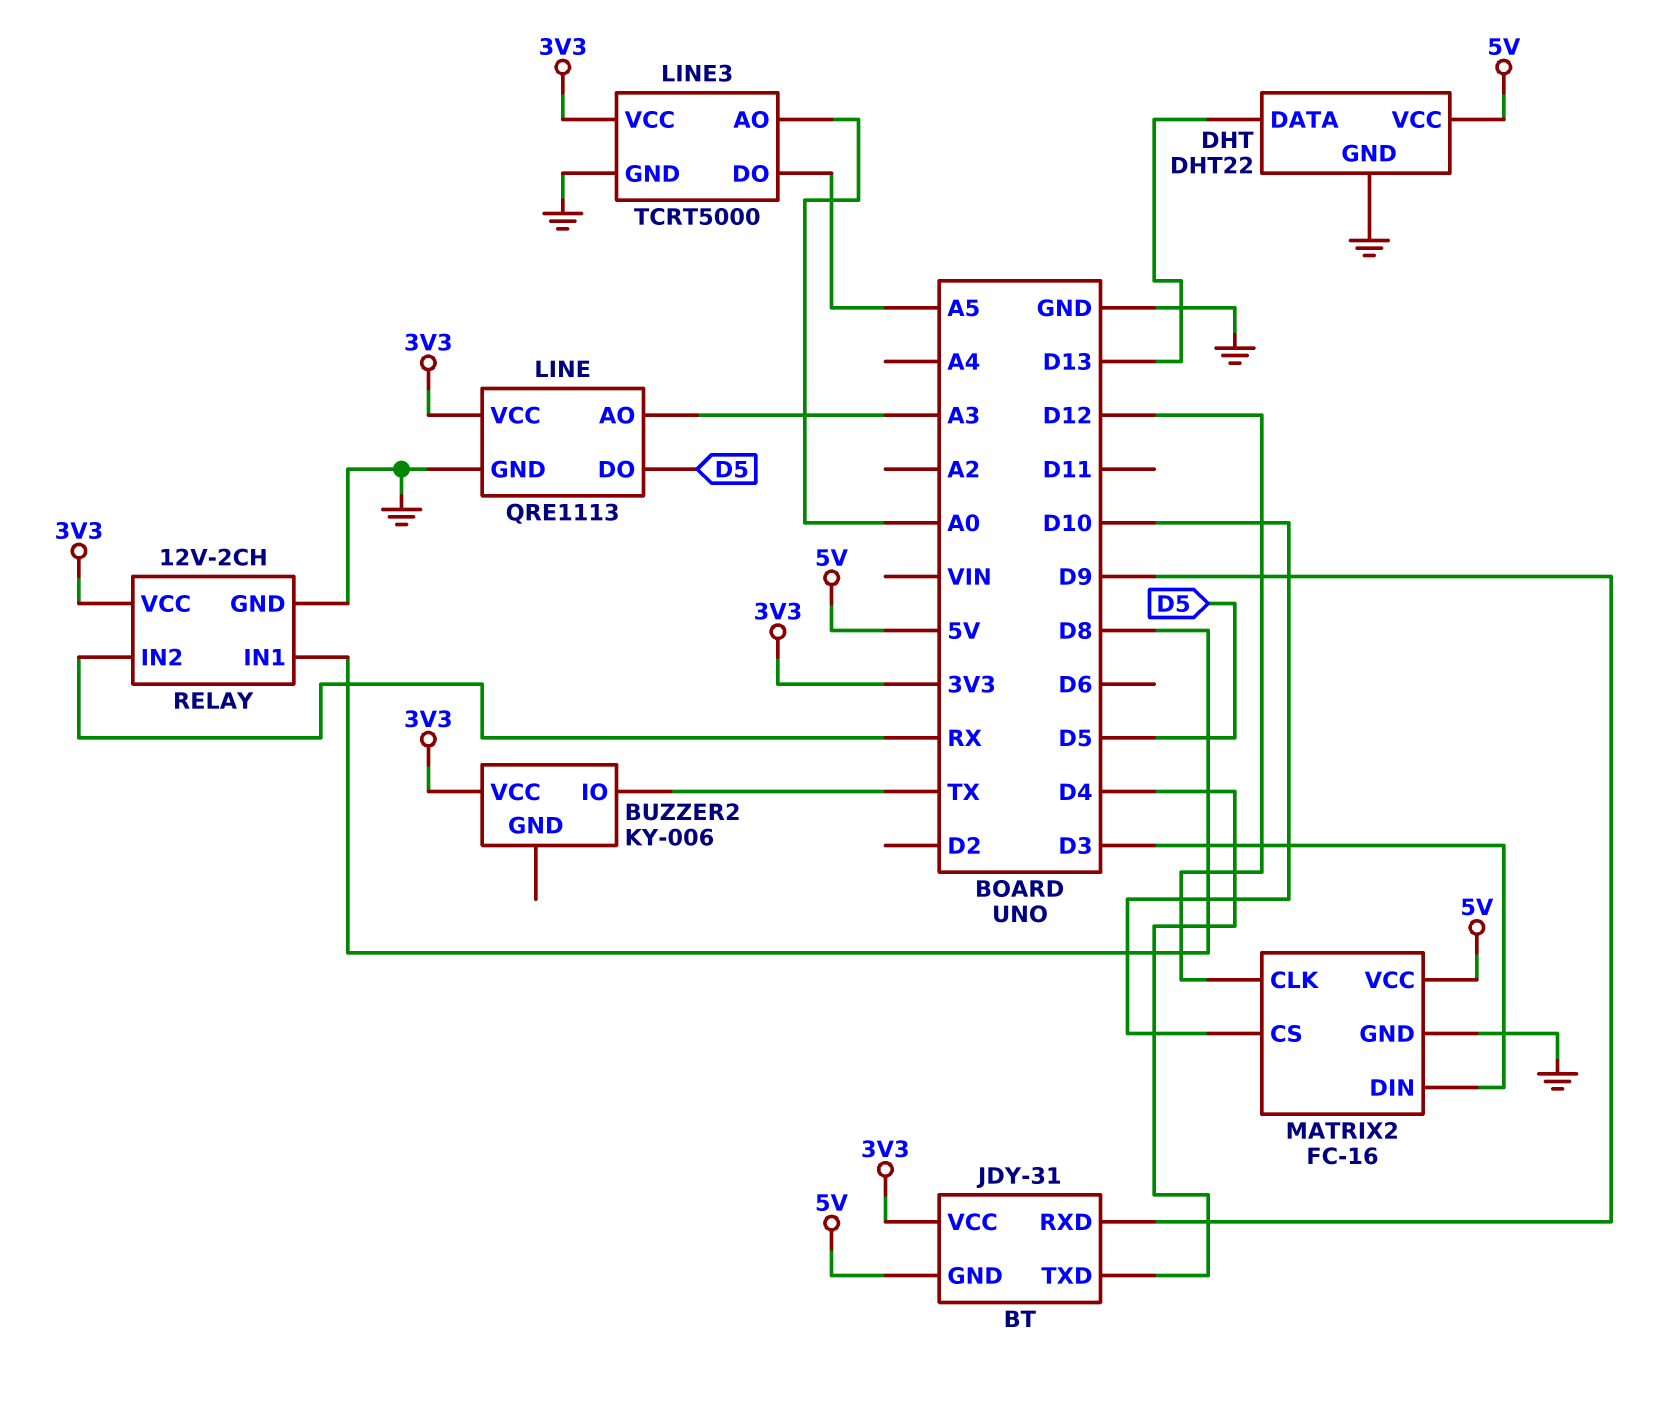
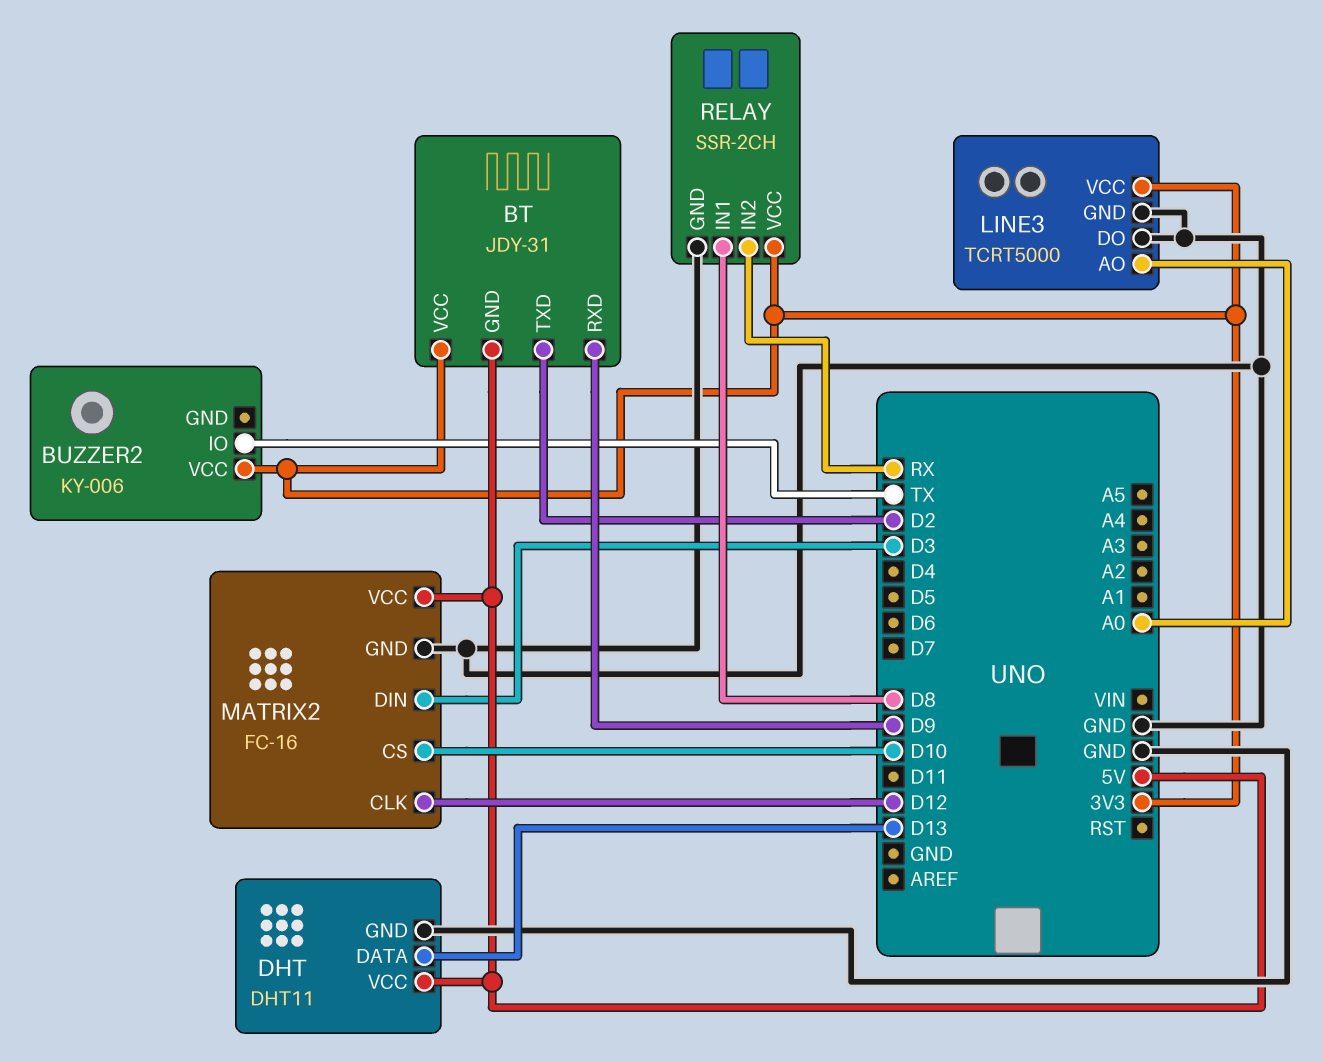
BT pin TXD: D4 -> D2
DHT: DHT22 -> DHT11
LINE: QRE1113 -> none
LINE pin AO: A3 -> none
LINE pin DO: D5 -> none
LINE pin GND: GND -> none
LINE pin VCC: 3V3 -> none
LINE3 pin DO: A5 -> GND
RELAY: 12V-2CH -> SSR-2CH

